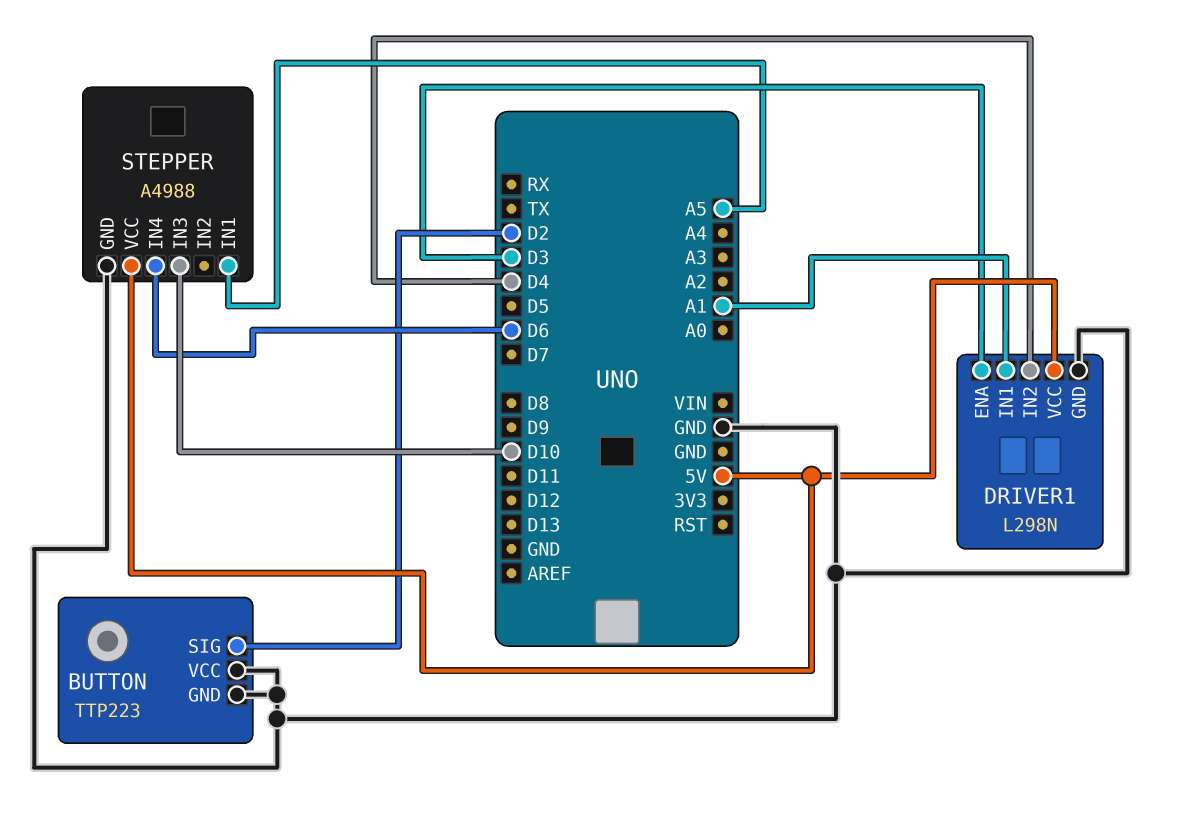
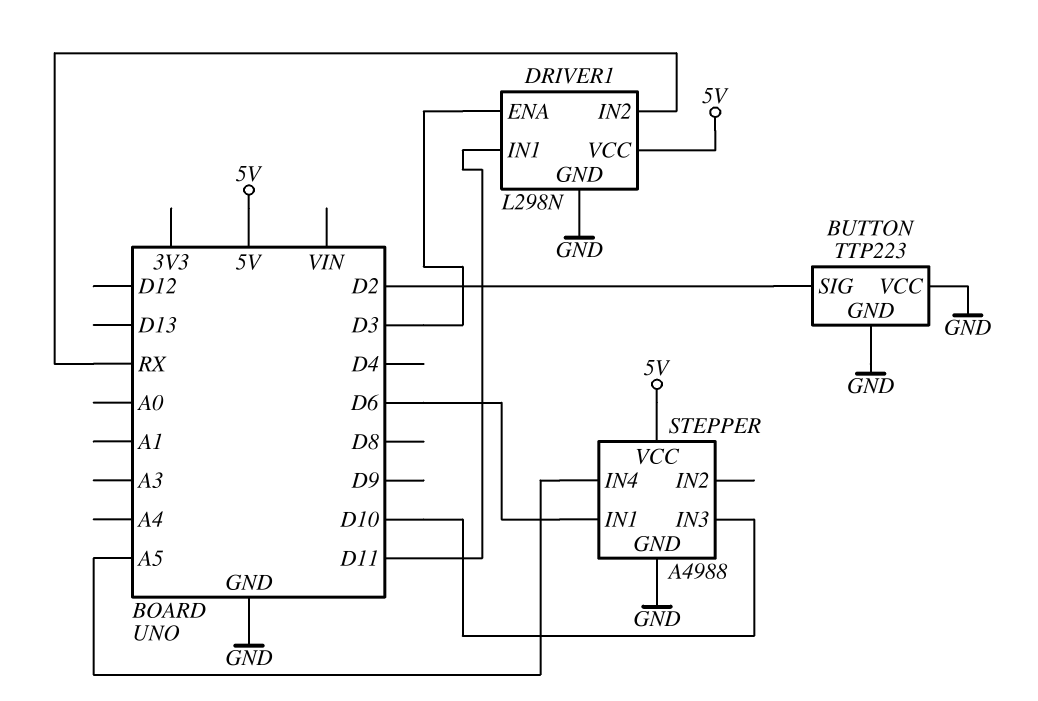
DRIVER1 pin IN1: A1 -> D11
DRIVER1 pin IN2: D4 -> RX
STEPPER pin IN1: A5 -> D6
STEPPER pin IN4: D6 -> A5

